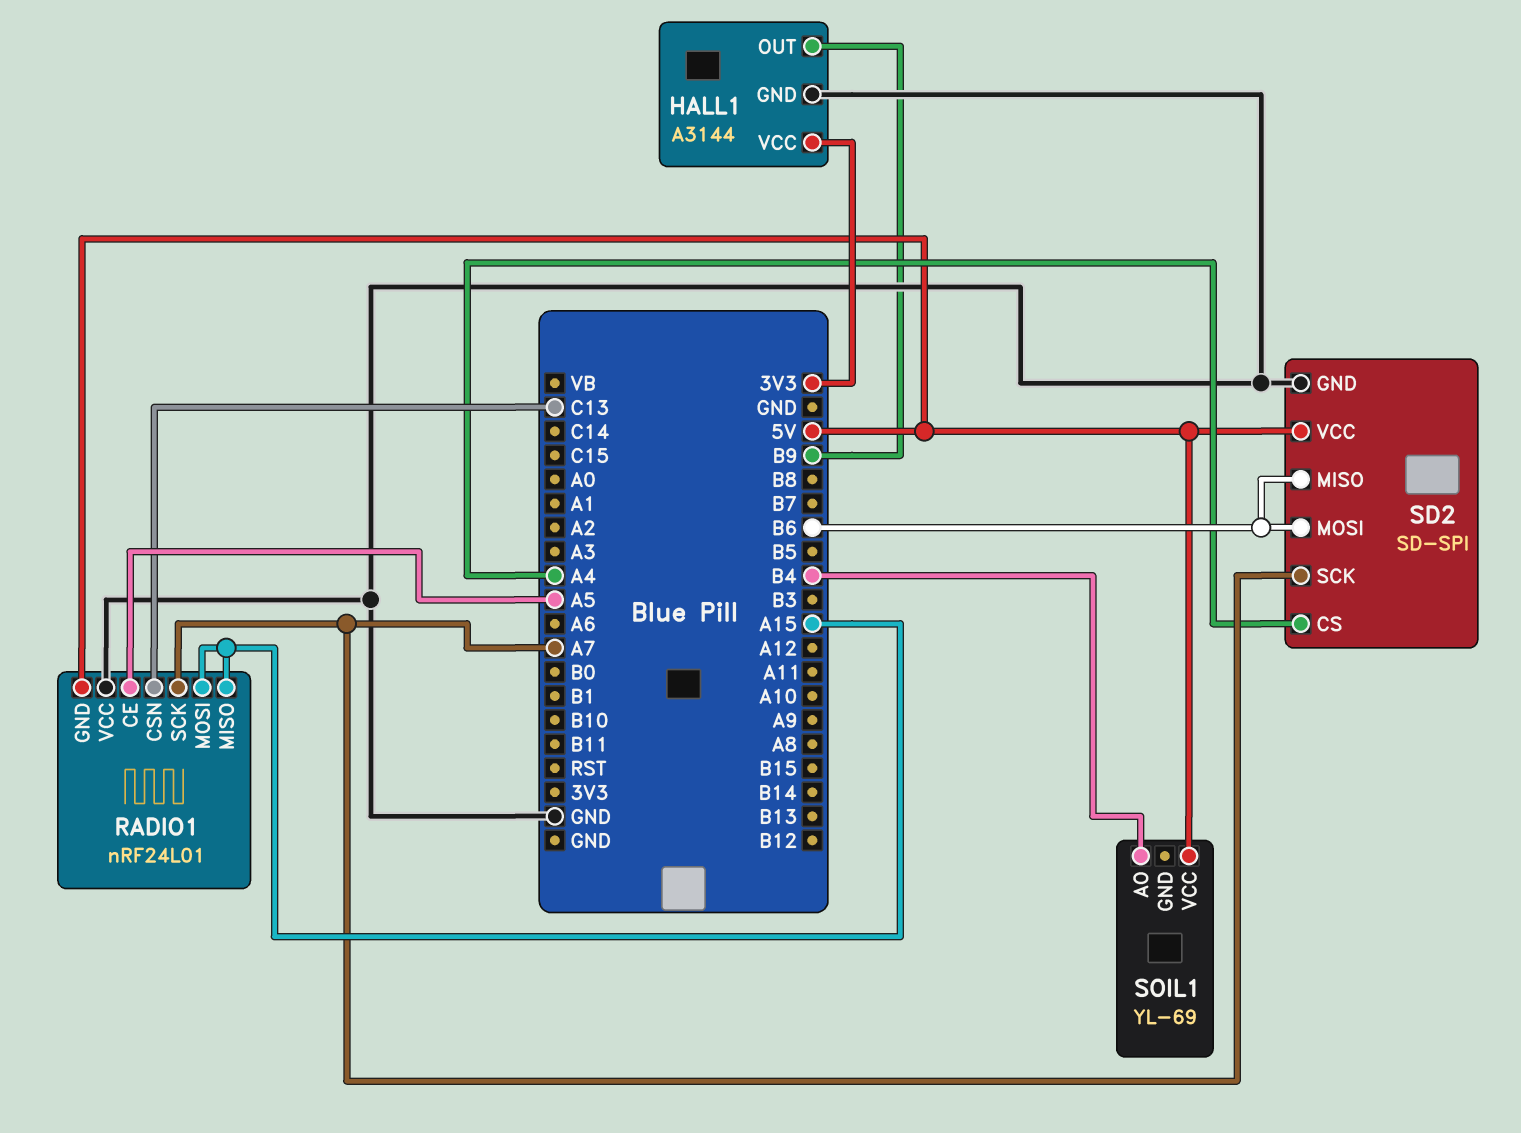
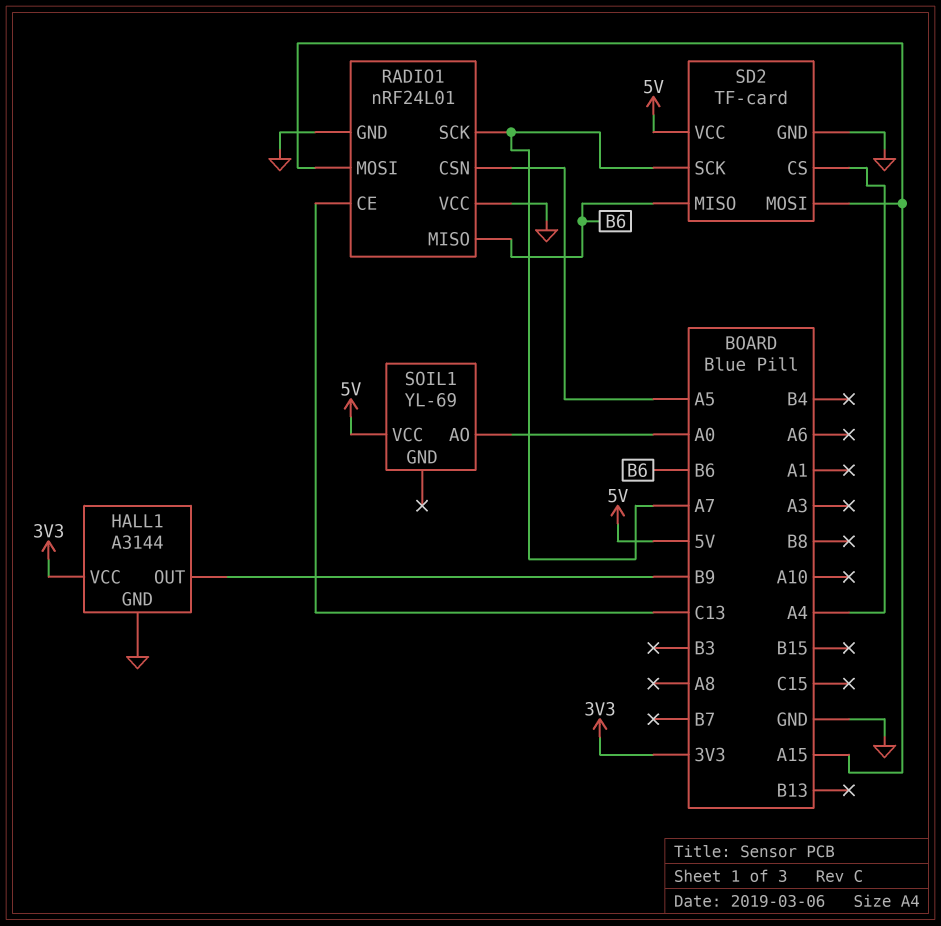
RADIO1 pin CE: A5 -> C13
RADIO1 pin CSN: C13 -> A5
RADIO1 pin GND: 5V -> GND
RADIO1 pin MISO: A15 -> B6
SD2: SD-SPI -> TF-card
SD2 pin MOSI: B6 -> A15
SOIL1 pin AO: B4 -> A0

